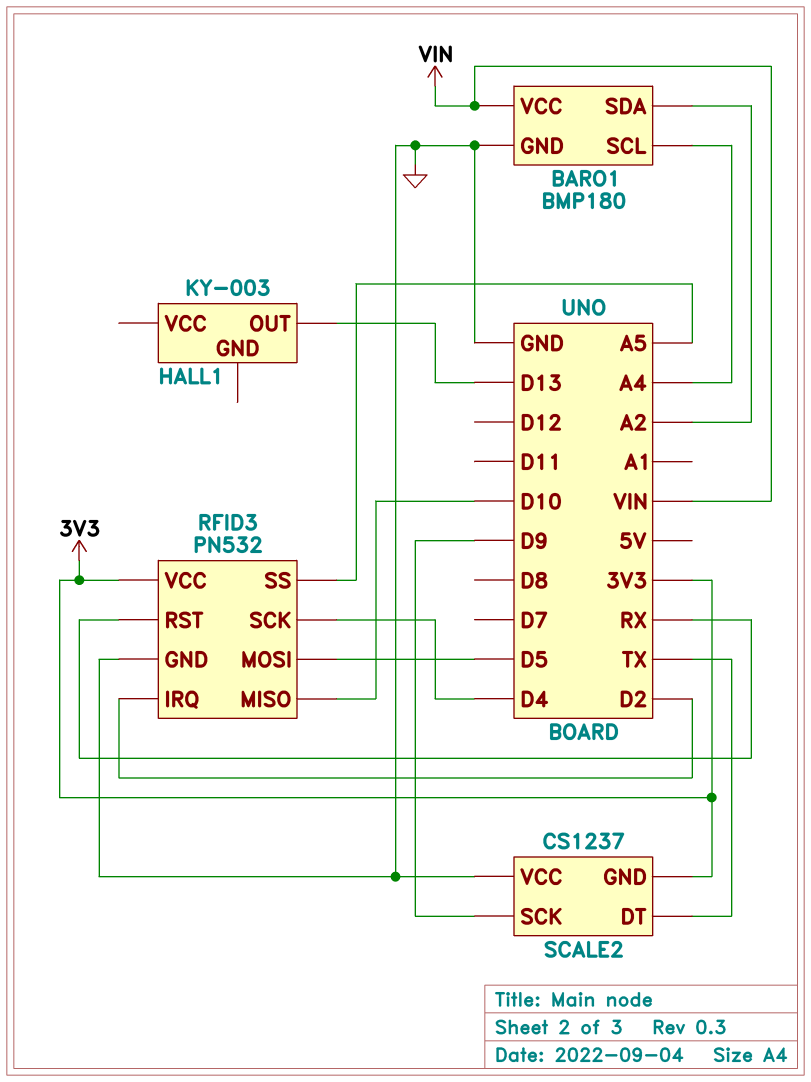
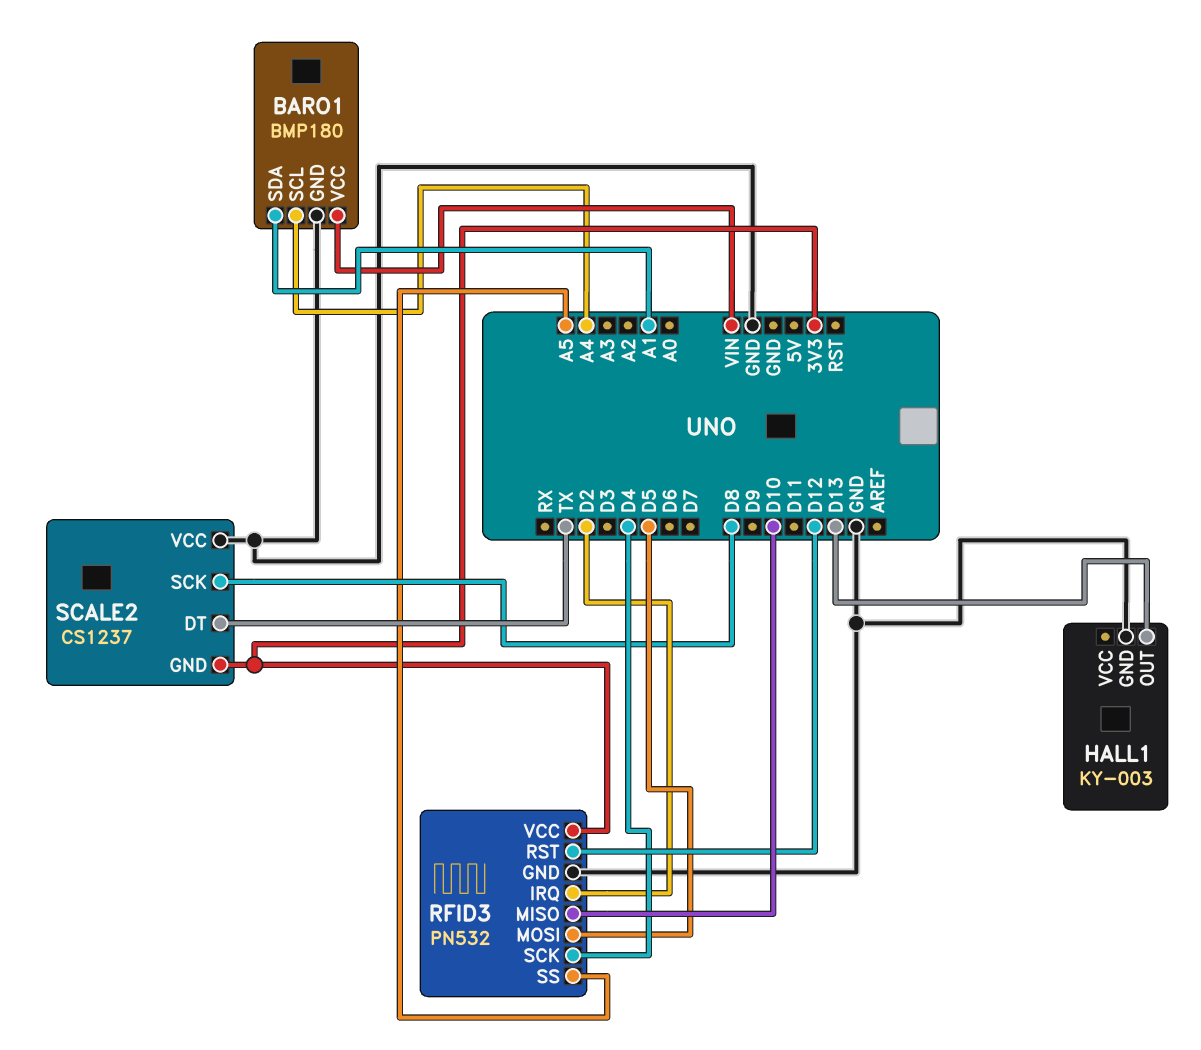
BARO1 pin SDA: A2 -> A1
HALL1 pin GND: none -> GND
RFID3 pin RST: RX -> D12
SCALE2 pin SCK: D9 -> D8

